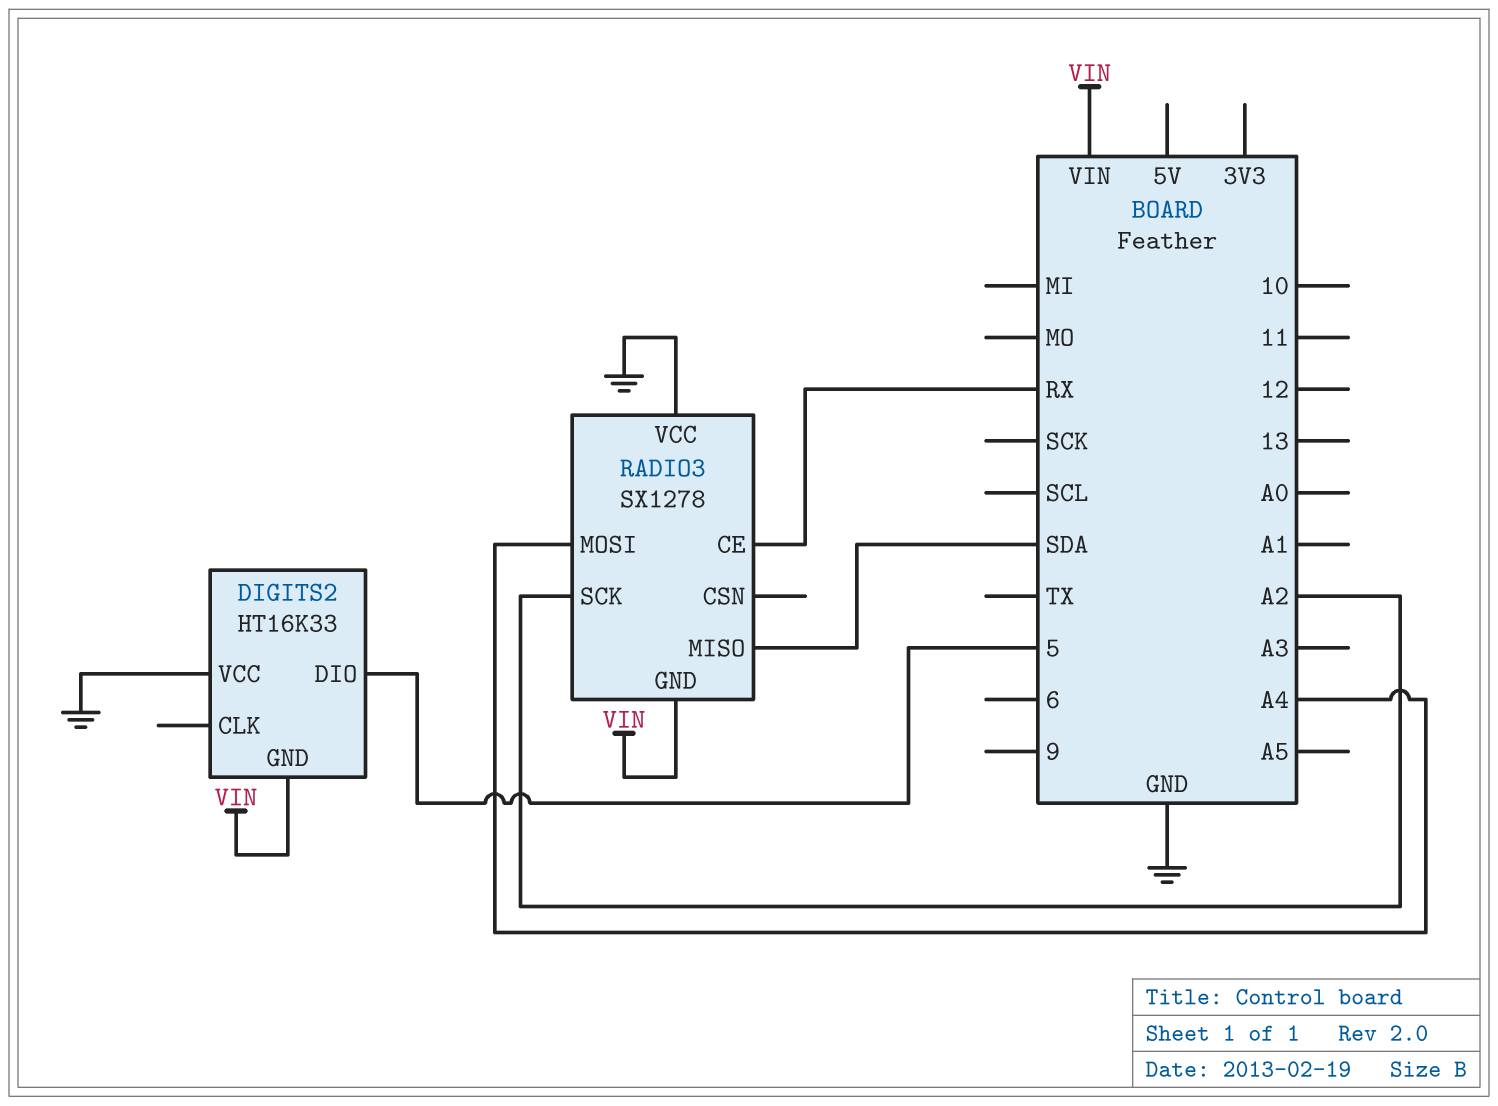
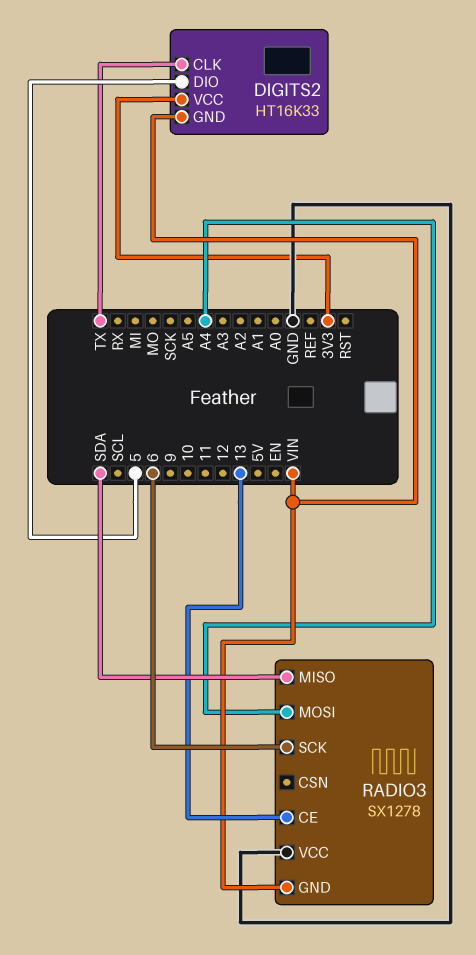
DIGITS2 pin CLK: none -> TX
DIGITS2 pin VCC: GND -> 3V3
RADIO3 pin CE: RX -> 13
RADIO3 pin SCK: A2 -> 6

